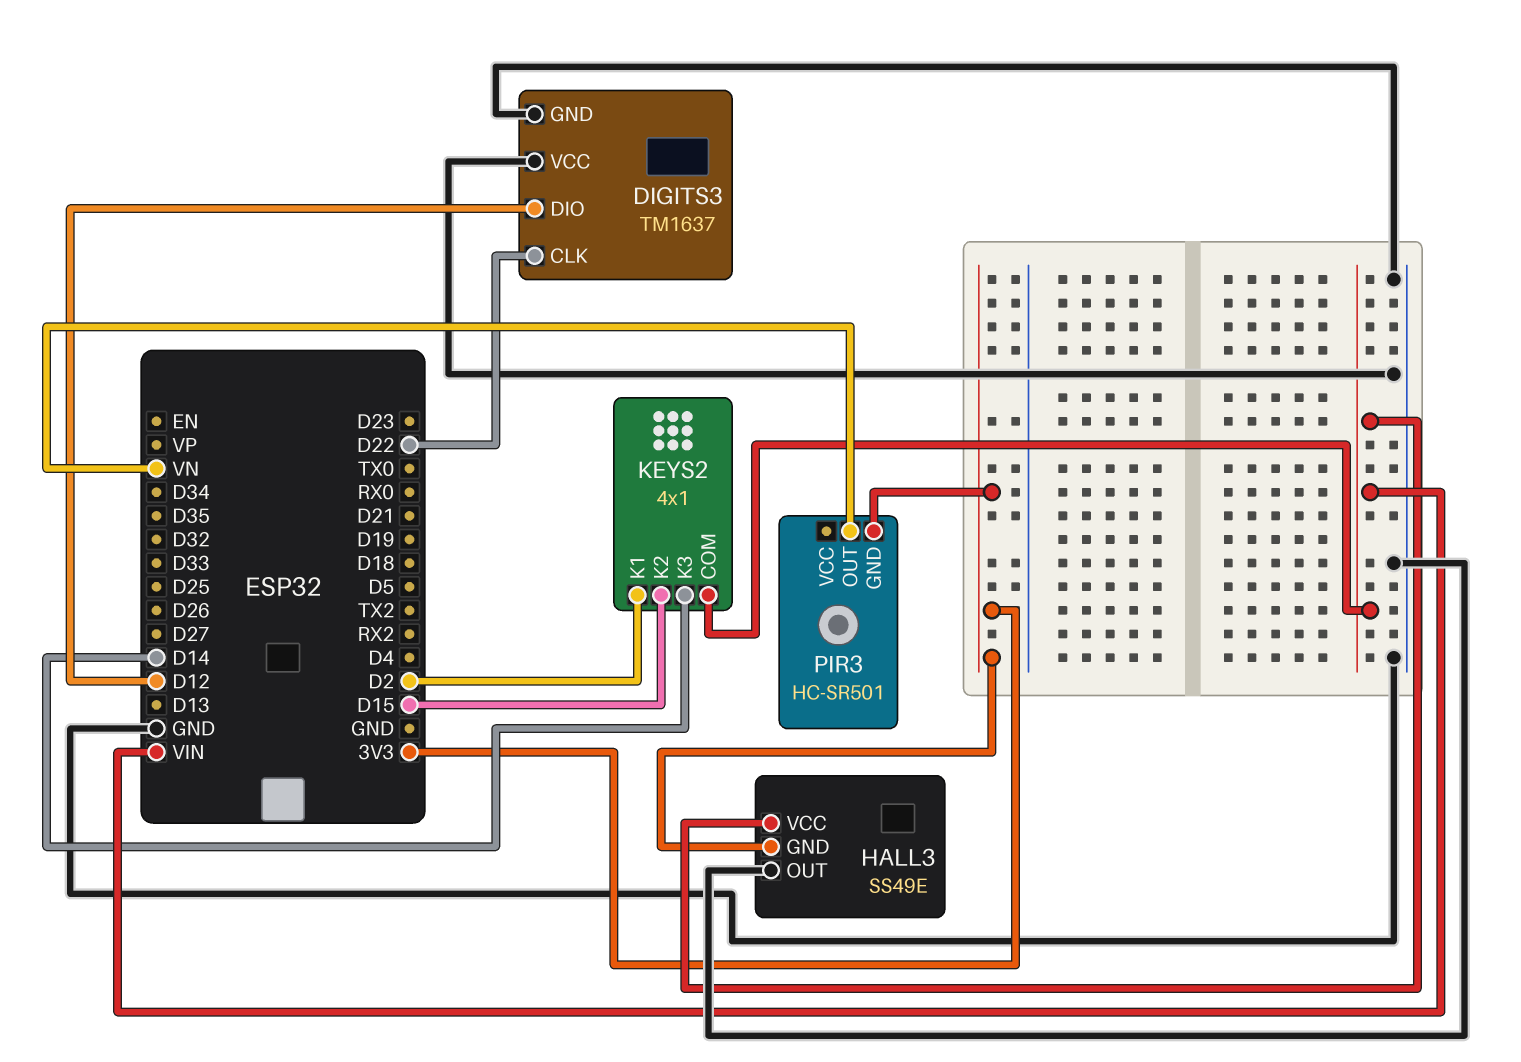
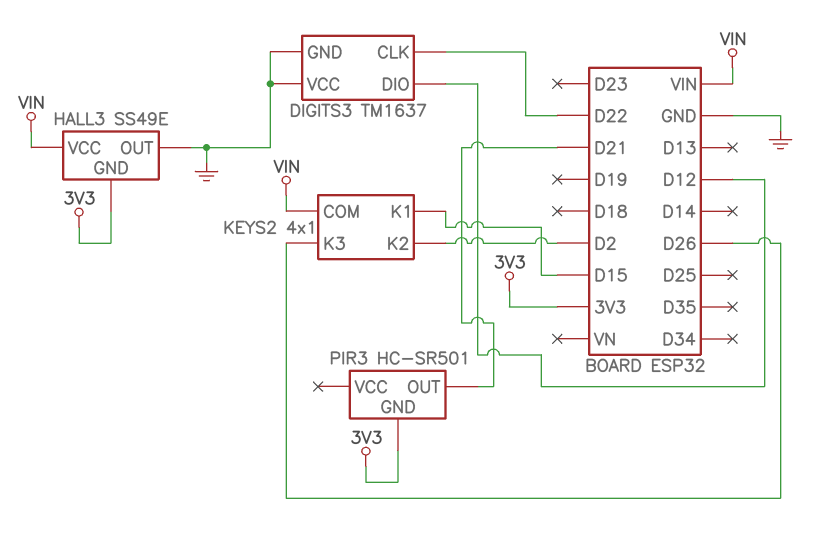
KEYS2 pin K1: D2 -> D15
KEYS2 pin K2: D15 -> D2
KEYS2 pin K3: D14 -> D26
PIR3 pin OUT: VN -> D21

